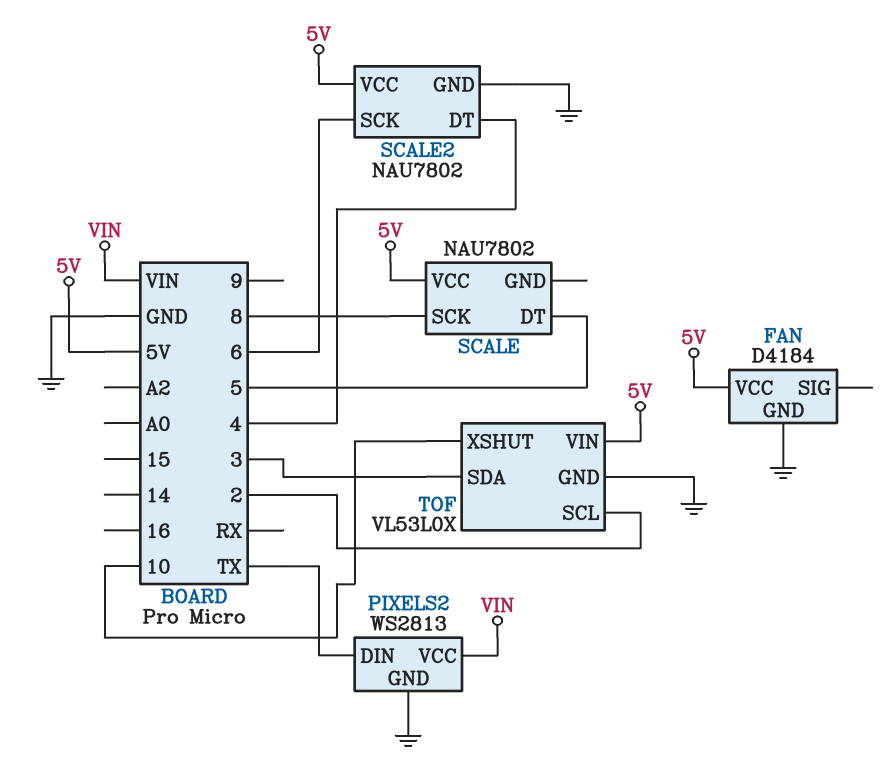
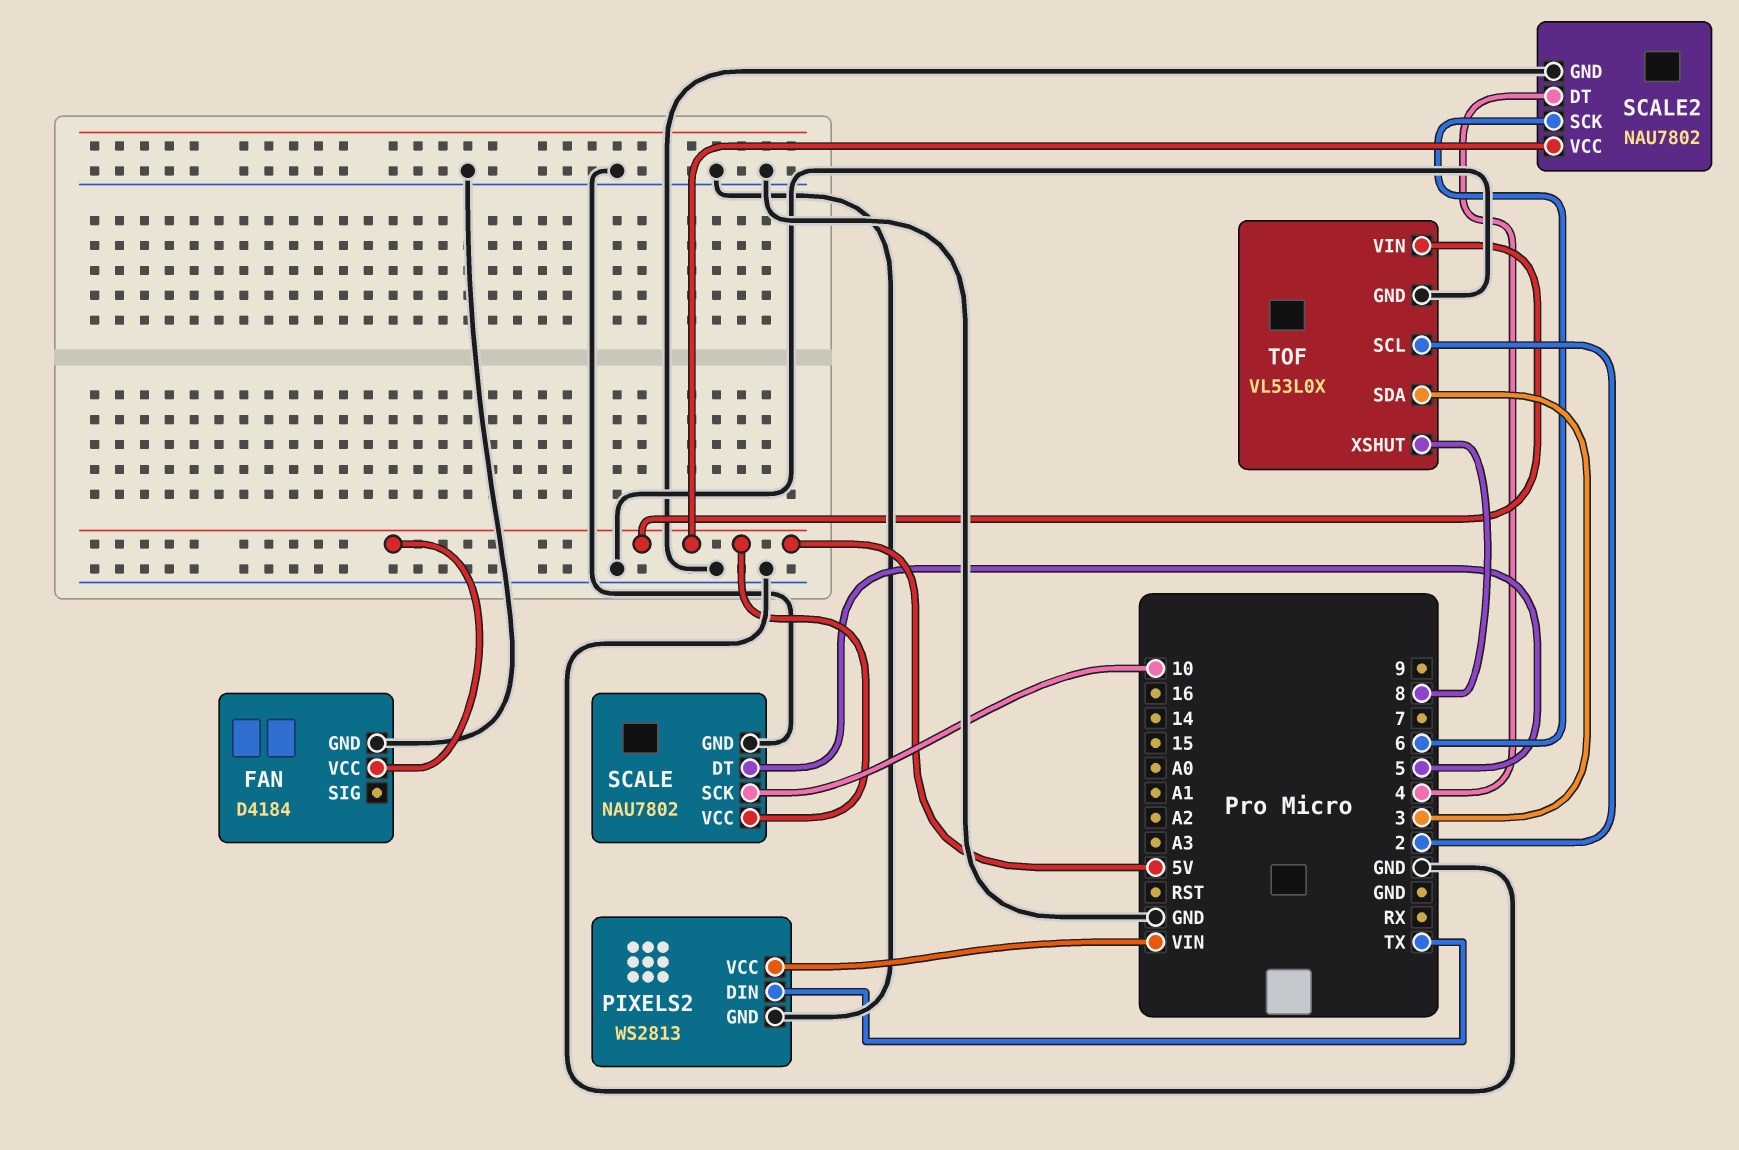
SCALE pin GND: none -> GND
SCALE pin SCK: 8 -> 10
TOF pin XSHUT: 10 -> 8

